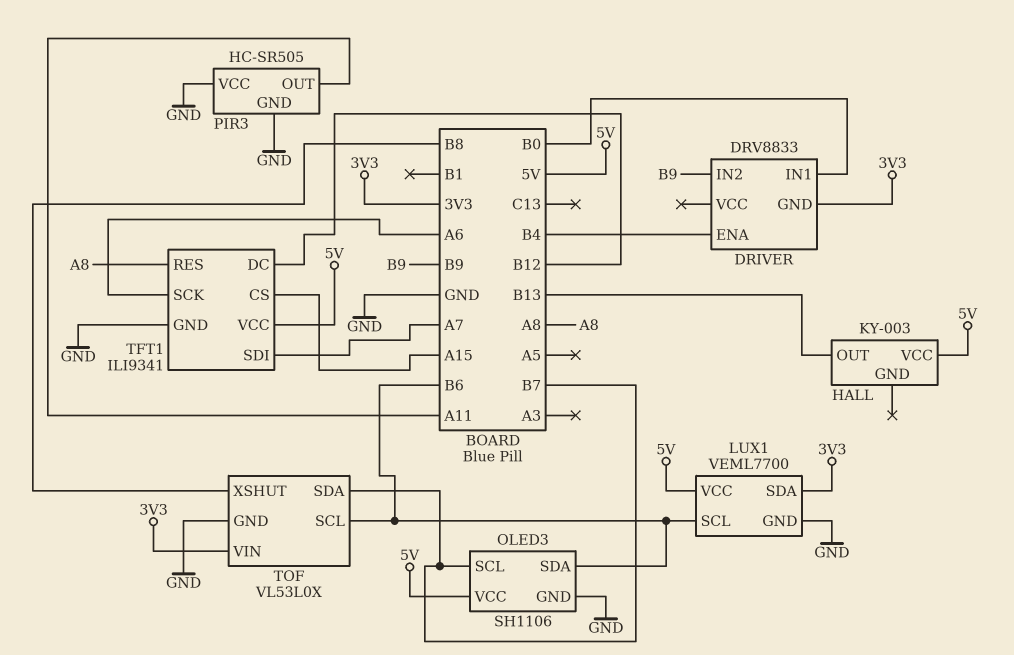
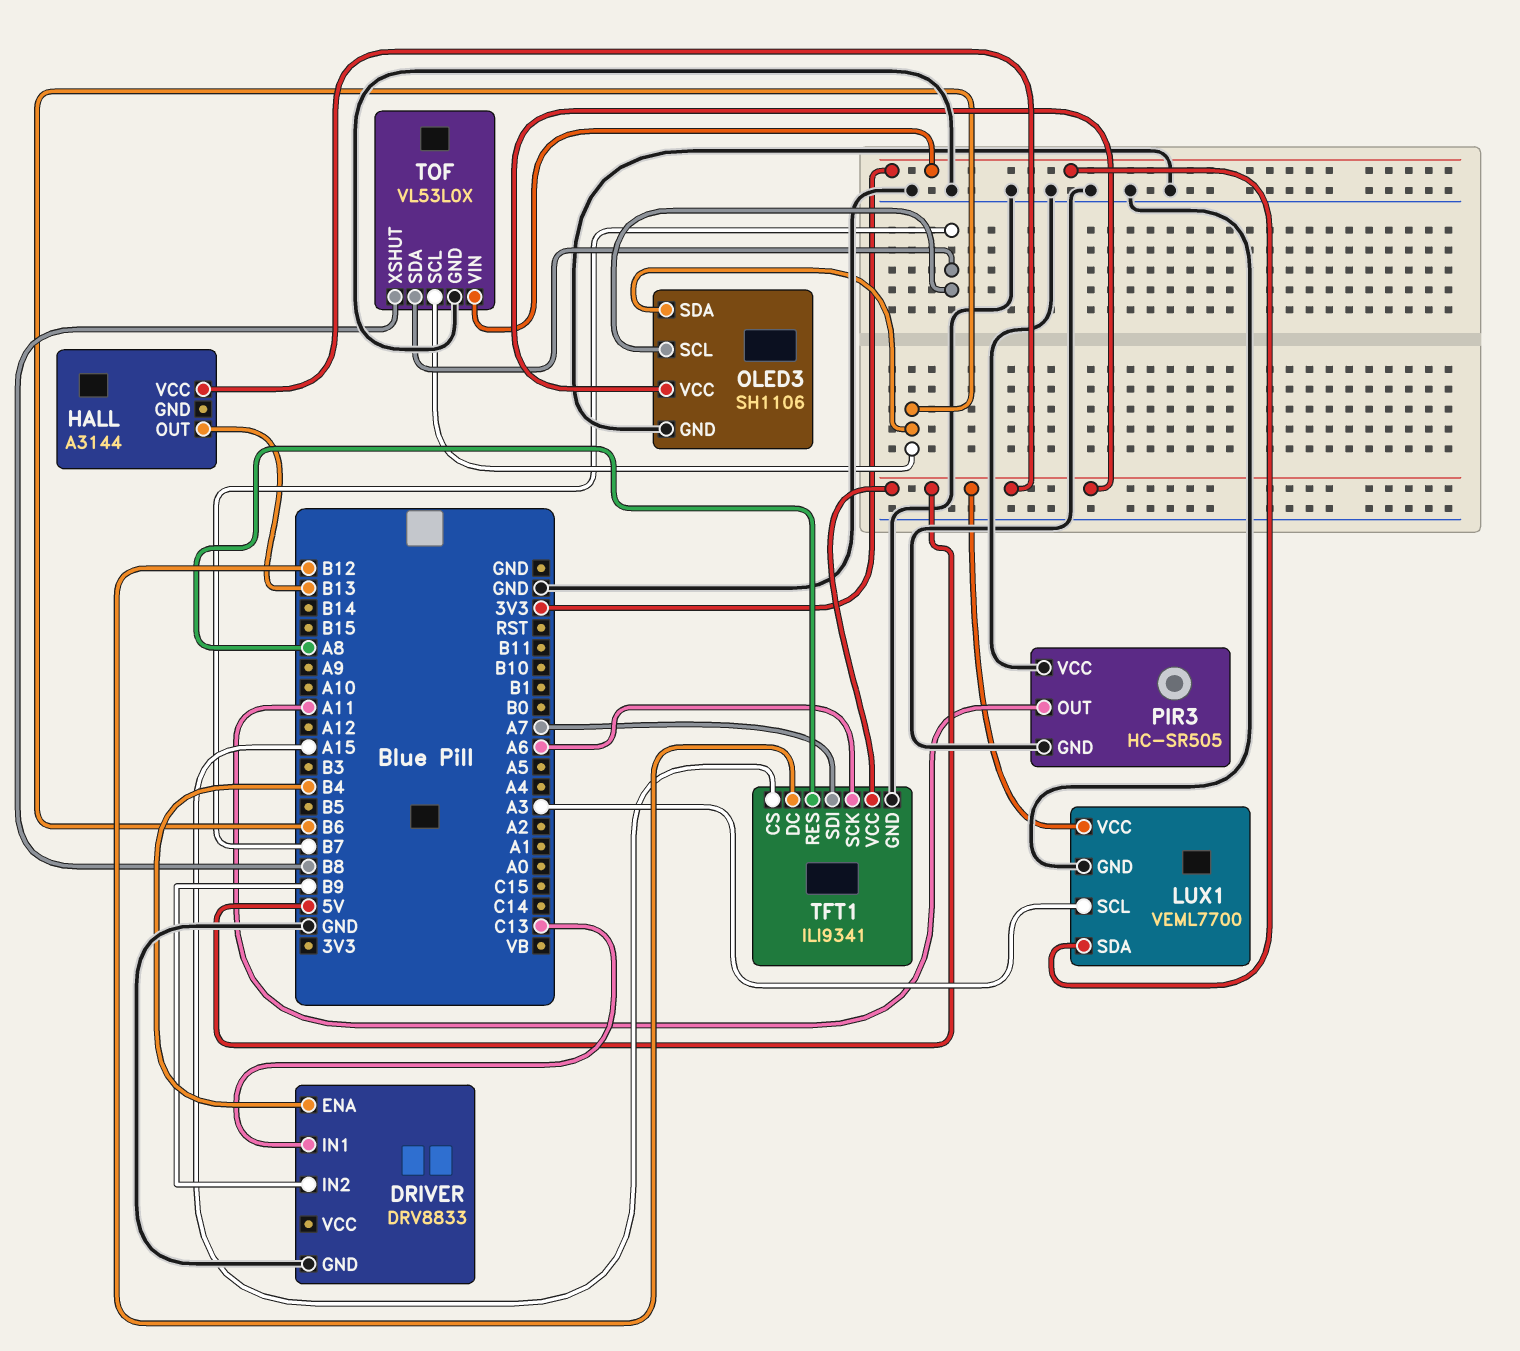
DRIVER pin GND: 3V3 -> GND
DRIVER pin IN1: B0 -> C13
HALL: KY-003 -> A3144
LUX1 pin SCL: B6 -> A3

